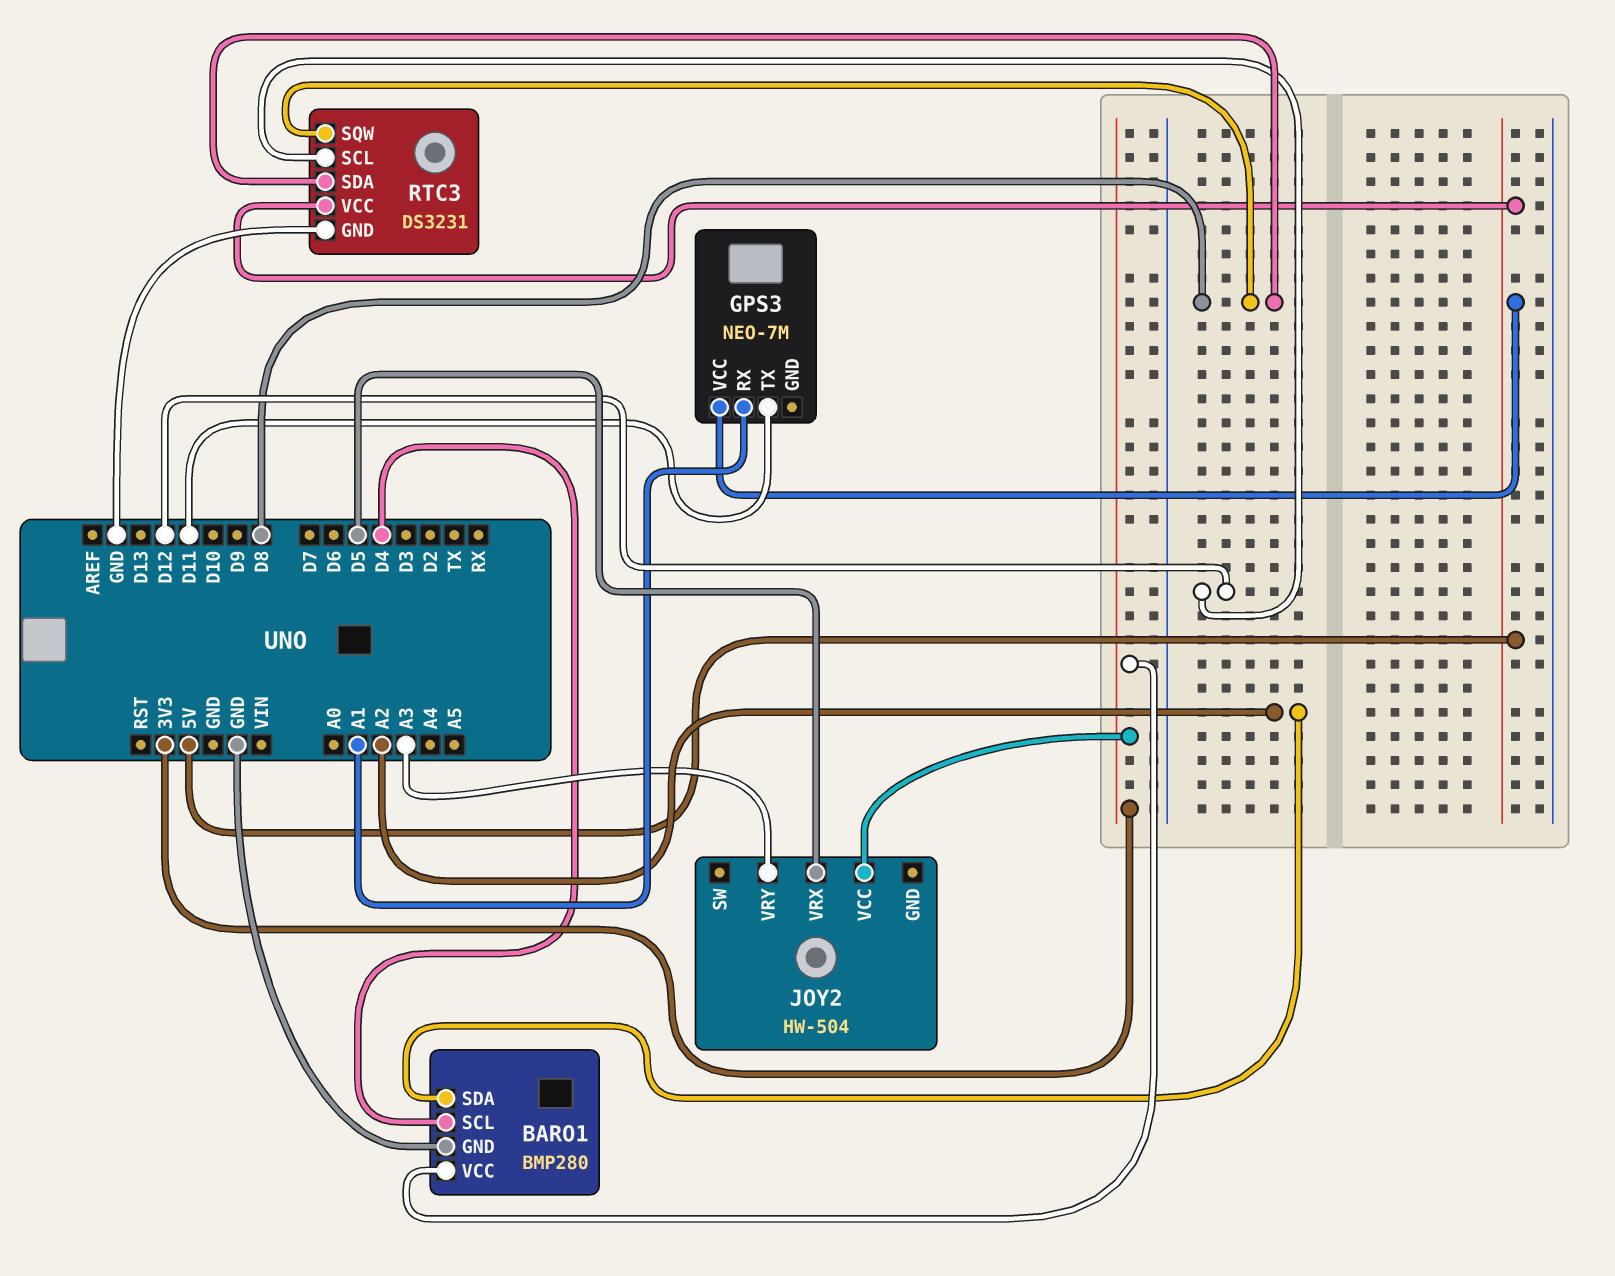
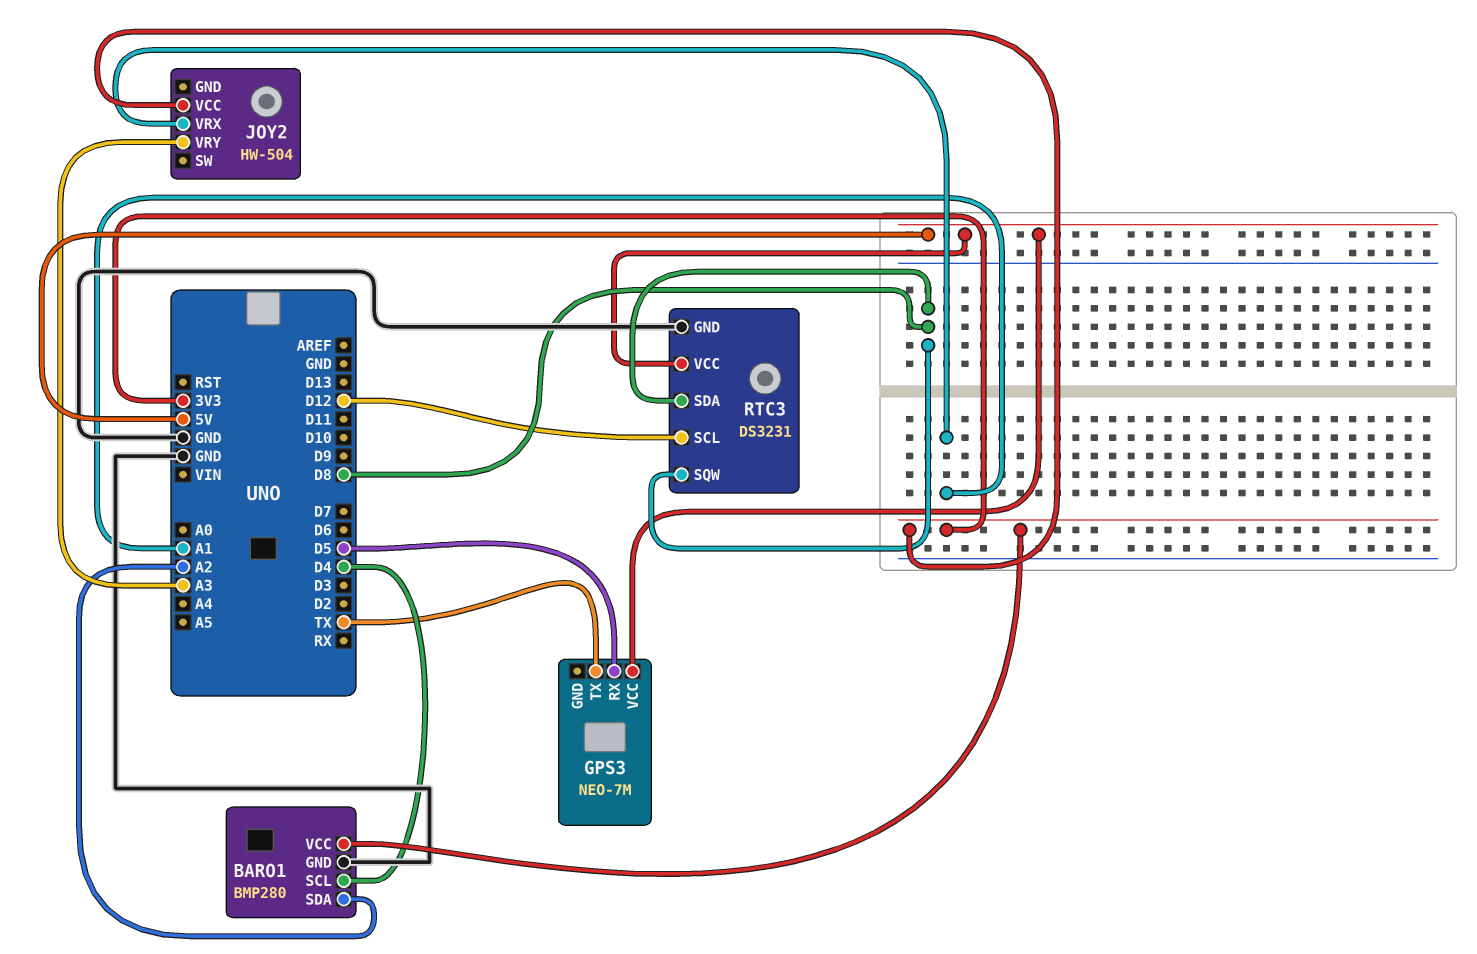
GPS3 pin RX: A1 -> D5
GPS3 pin TX: D11 -> TX
JOY2 pin VRX: D5 -> A1

